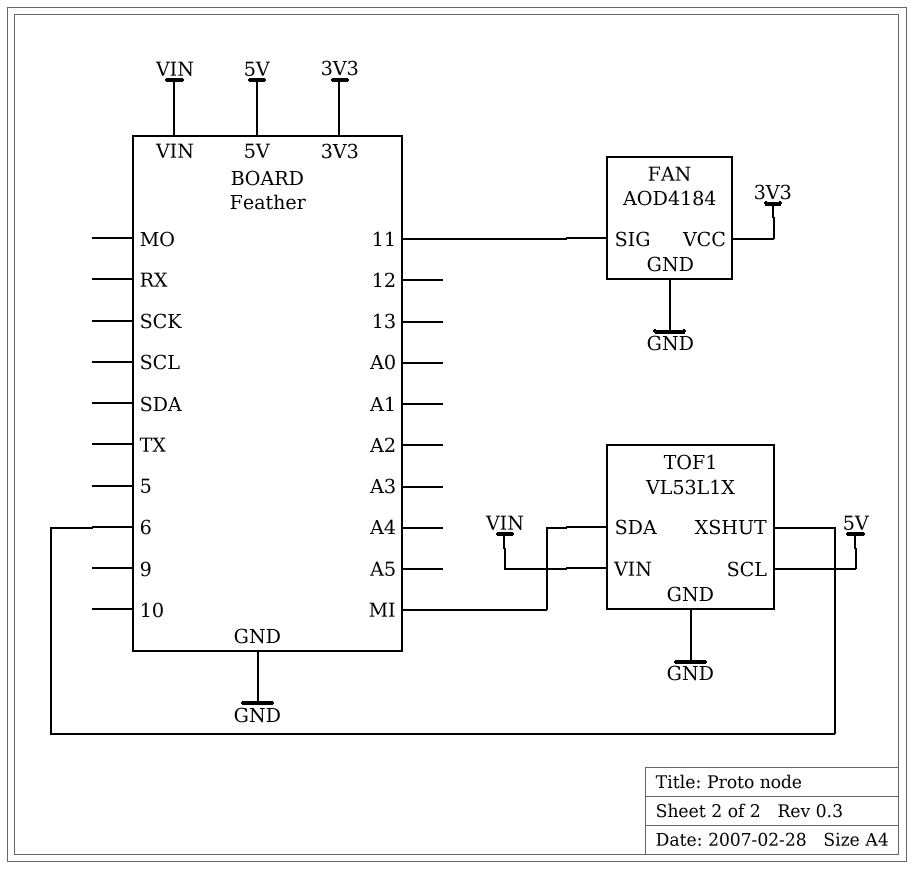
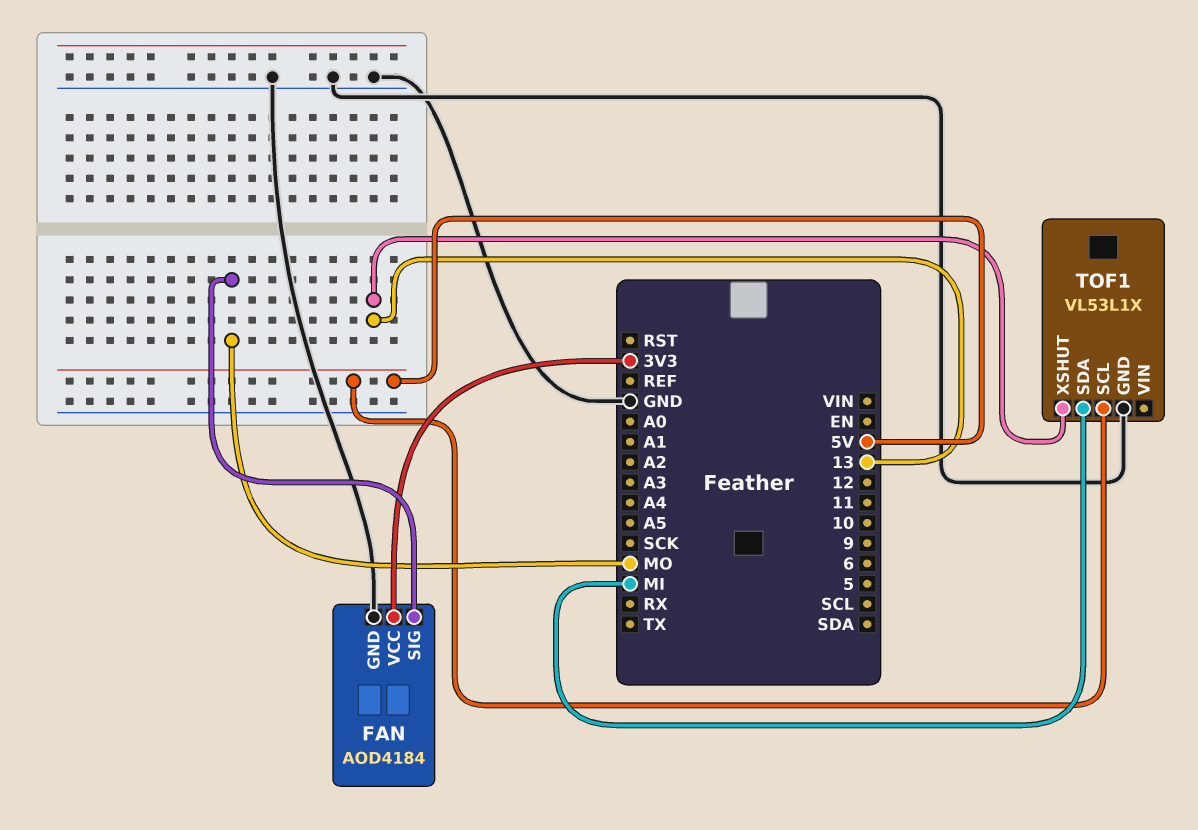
FAN pin SIG: 11 -> MO
TOF1 pin VIN: VIN -> none
TOF1 pin XSHUT: 6 -> 13

